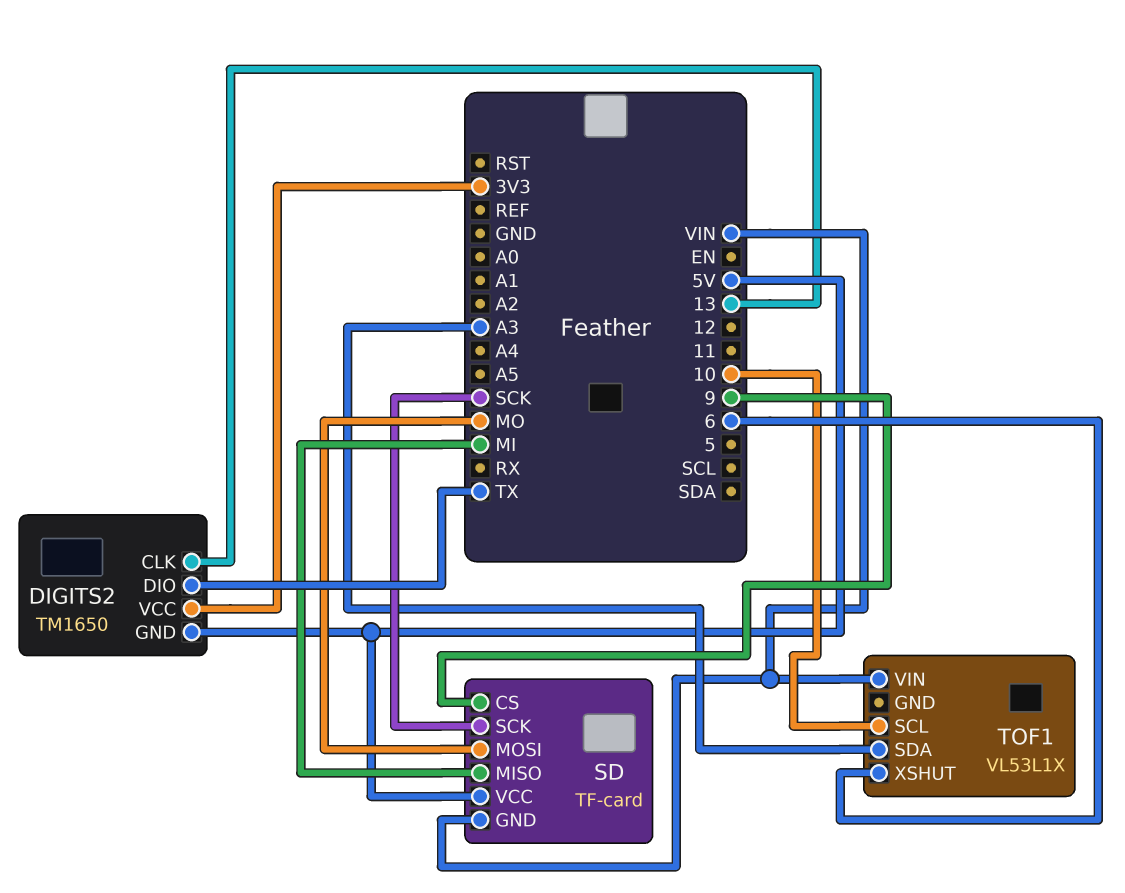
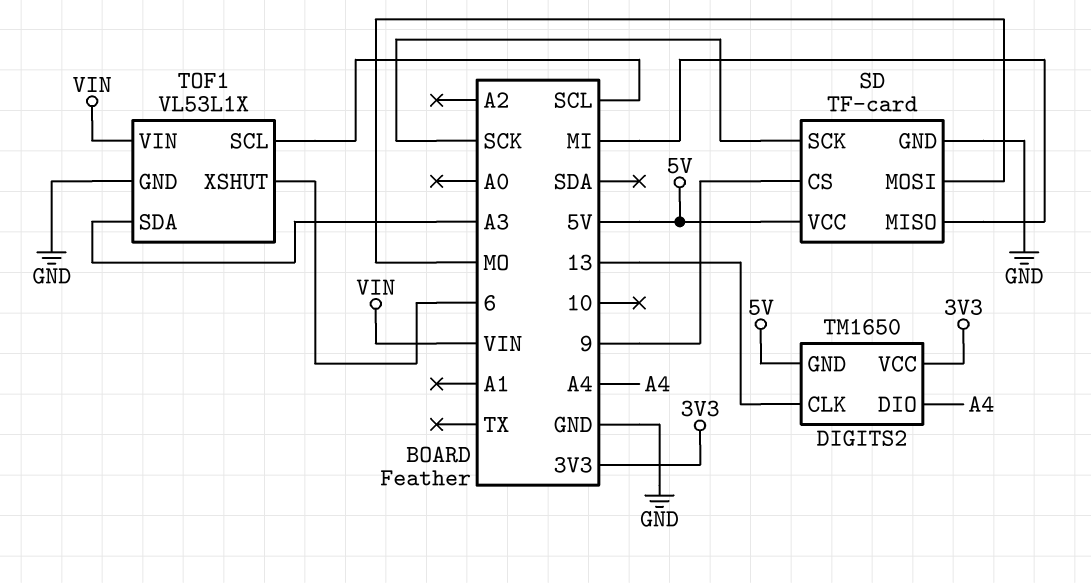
DIGITS2 pin DIO: TX -> A4
SD pin GND: VIN -> GND
TOF1 pin GND: none -> GND
TOF1 pin SCL: 10 -> SCL

